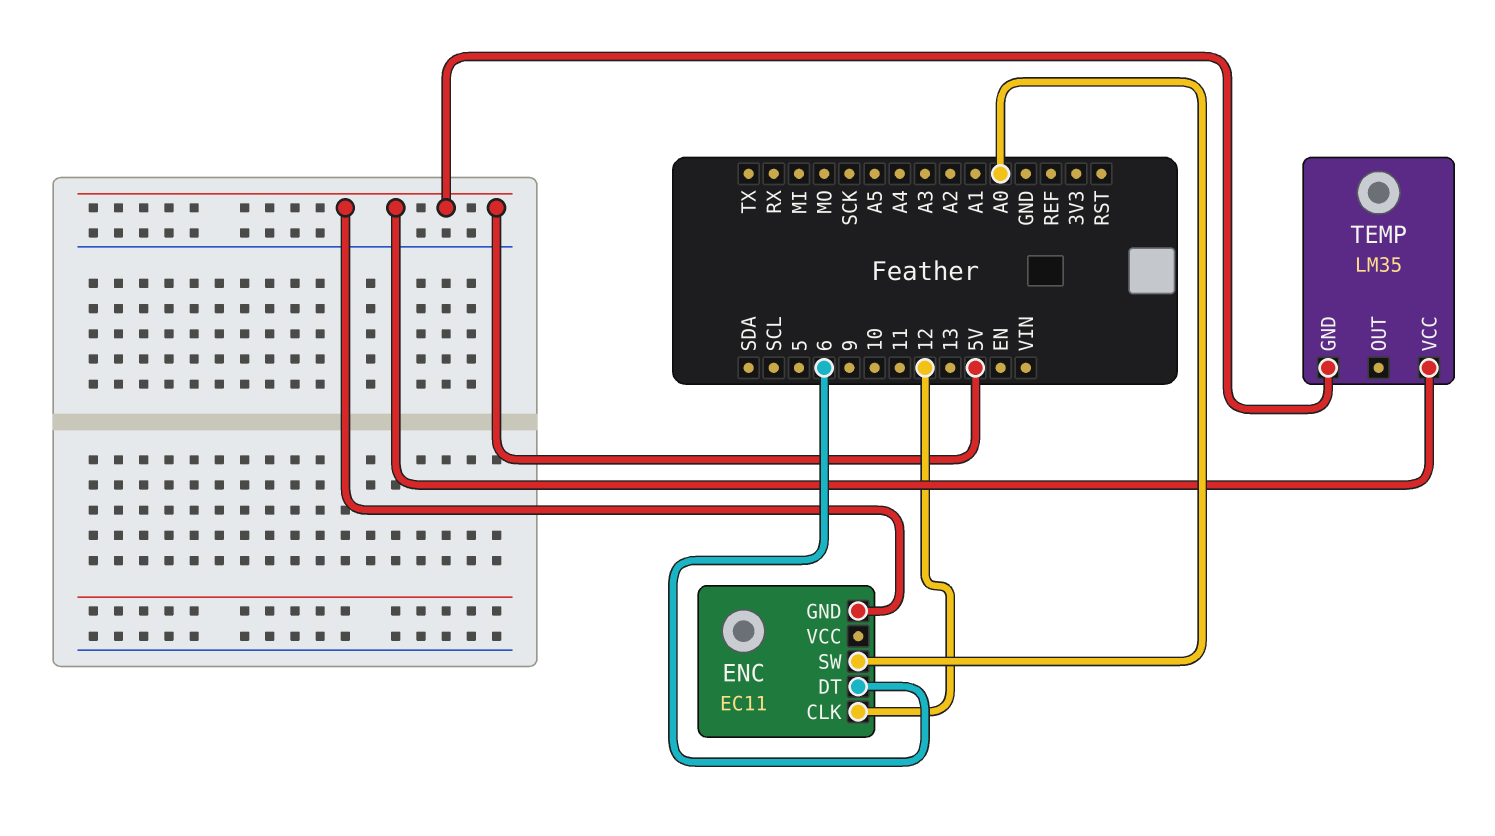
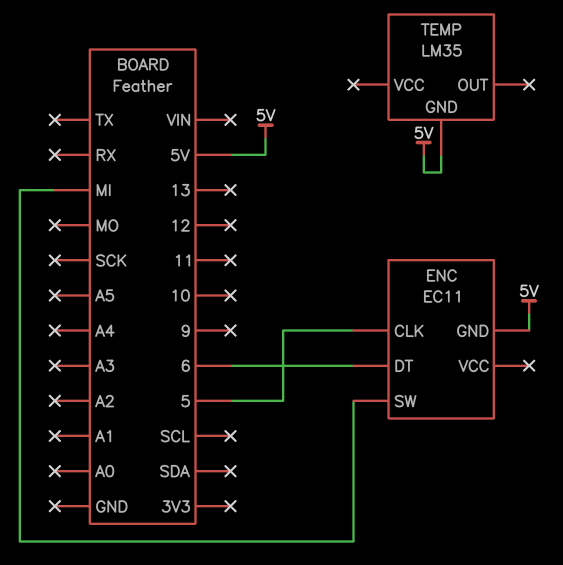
ENC pin CLK: 12 -> 5
ENC pin SW: A0 -> MI
TEMP pin VCC: 5V -> none

